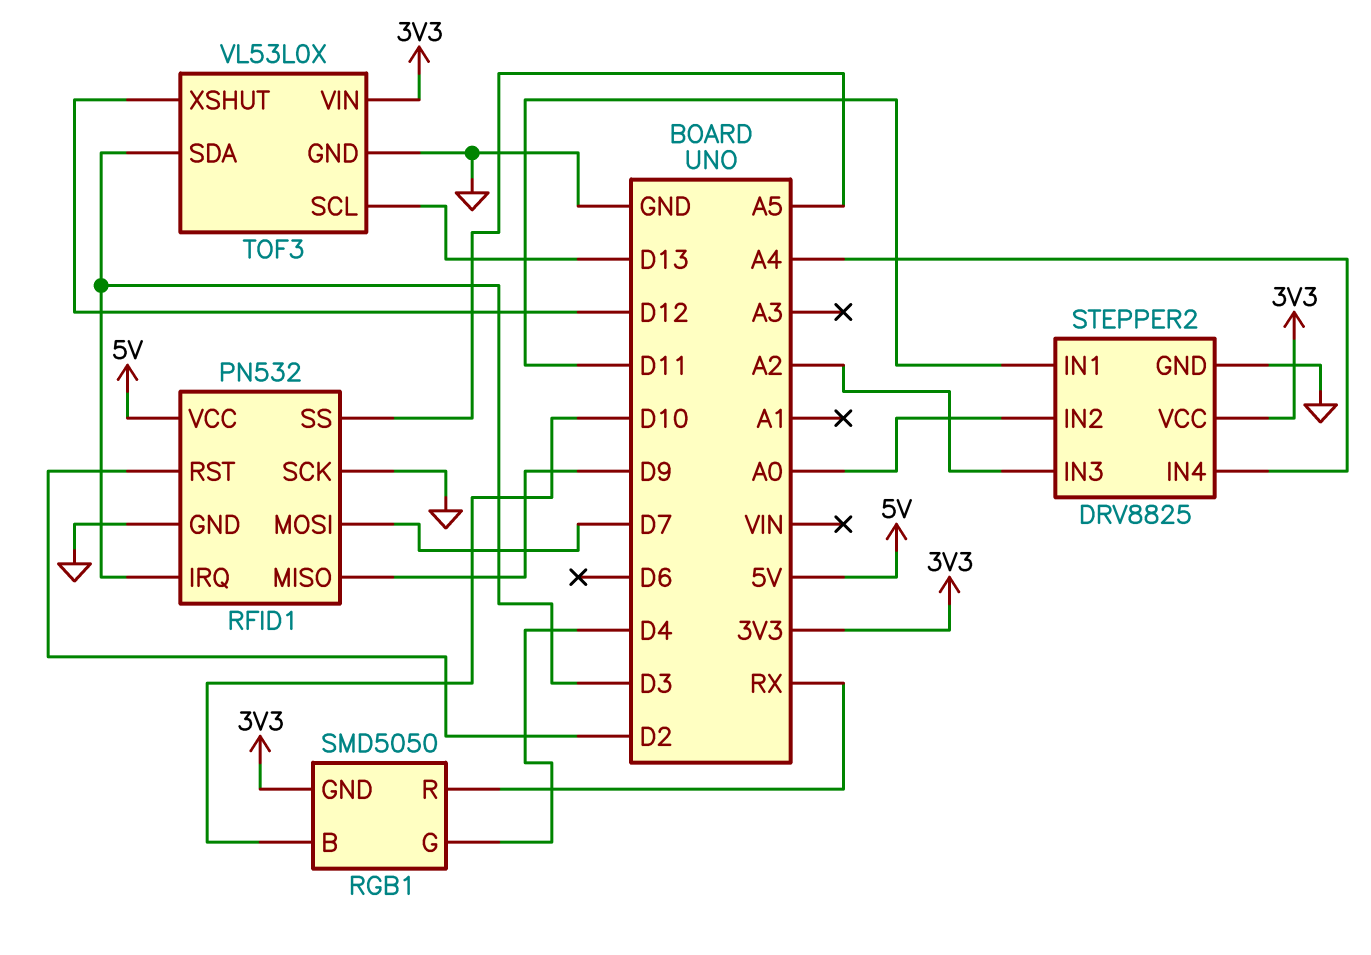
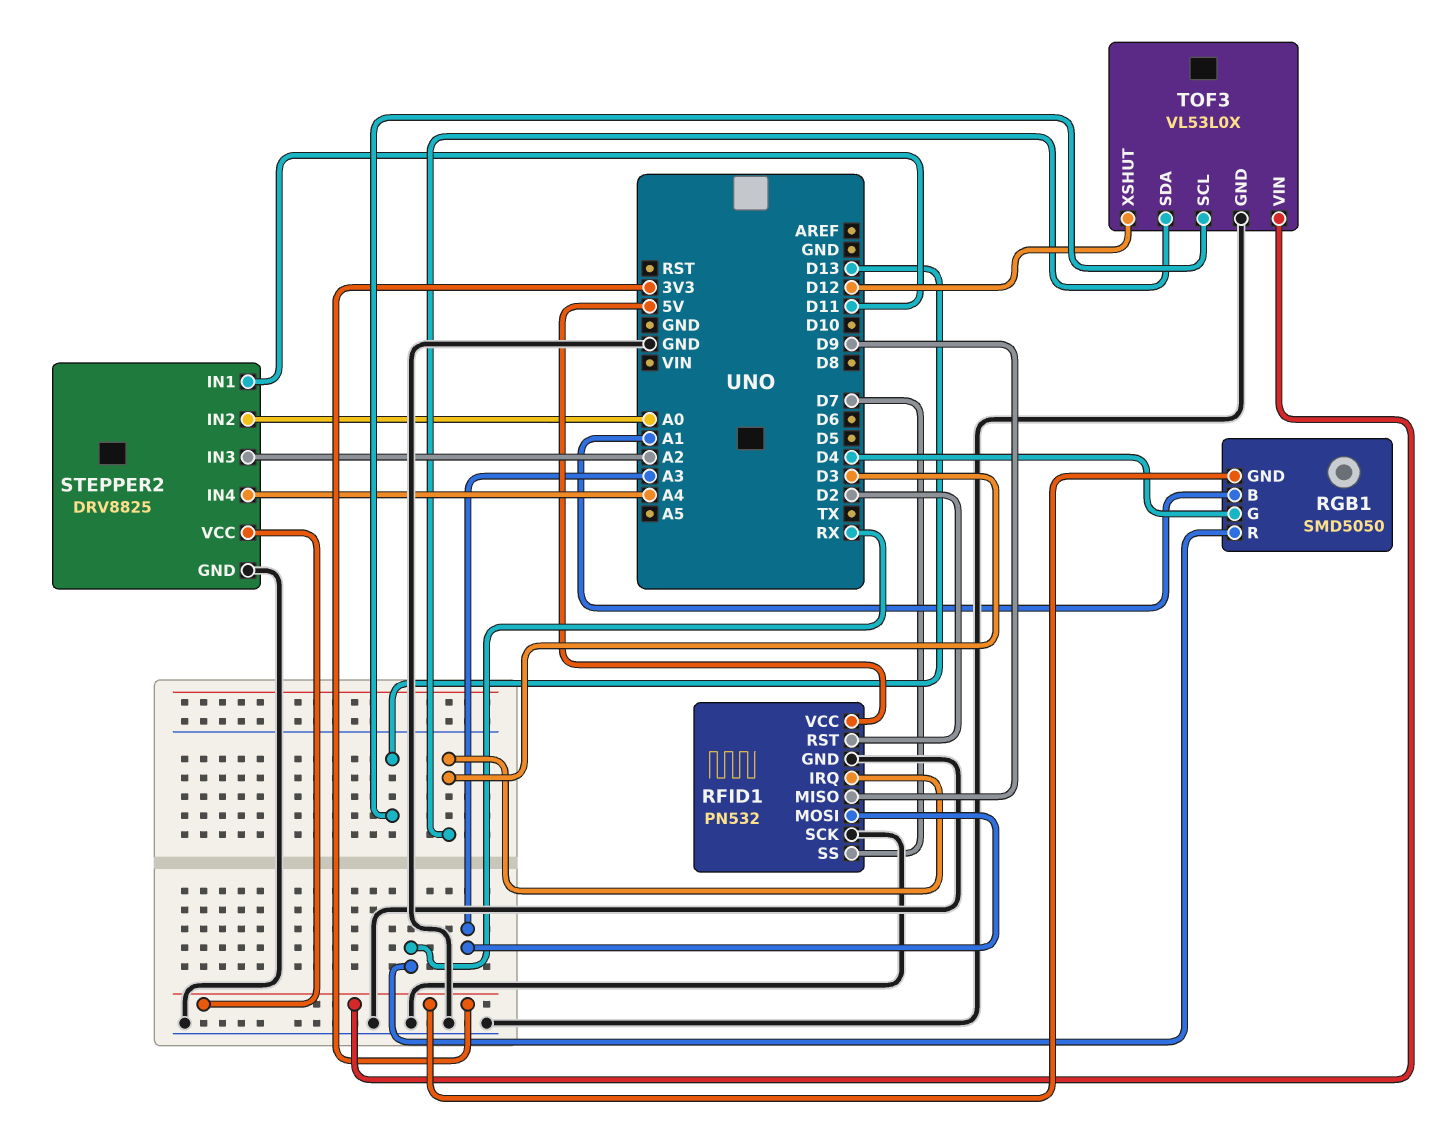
RFID1 pin MOSI: D7 -> A3
RFID1 pin SS: A5 -> D7
RGB1 pin B: D10 -> A1

